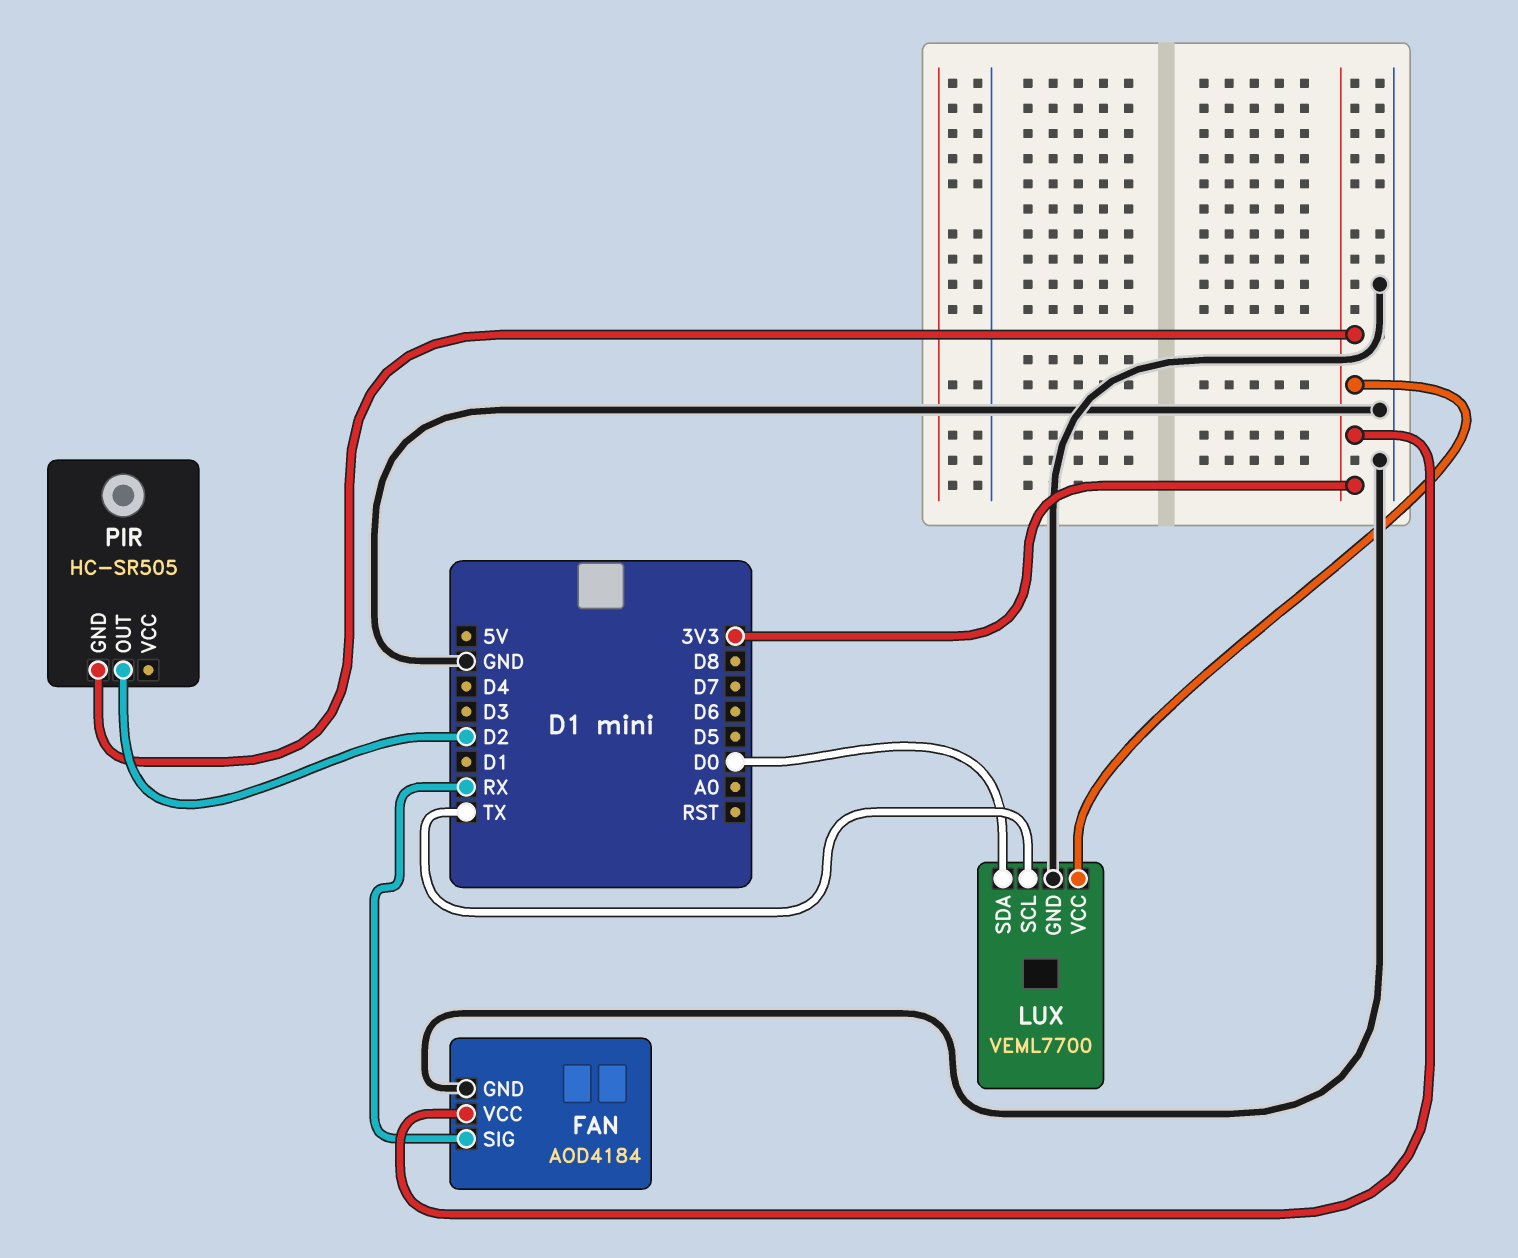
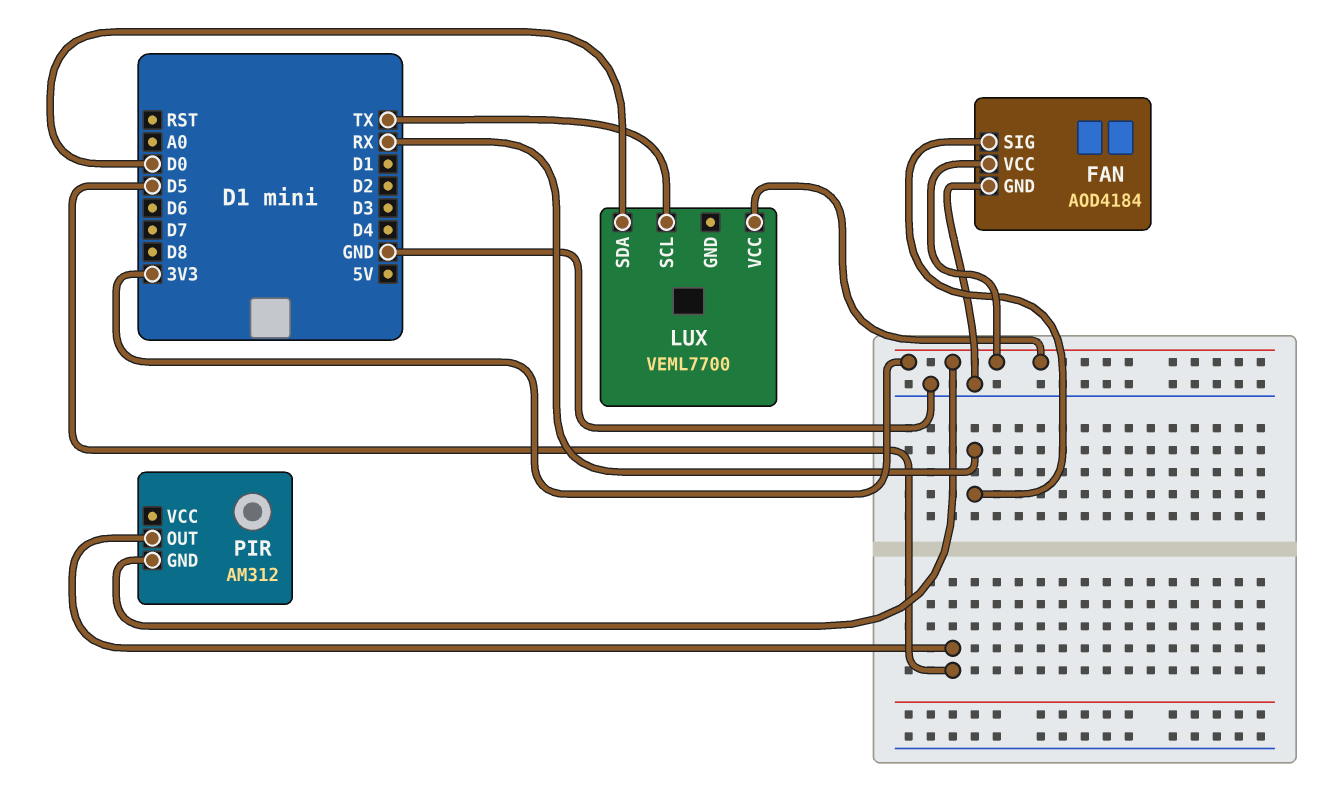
LUX pin GND: GND -> none
PIR: HC-SR505 -> AM312
PIR pin OUT: D2 -> D5

